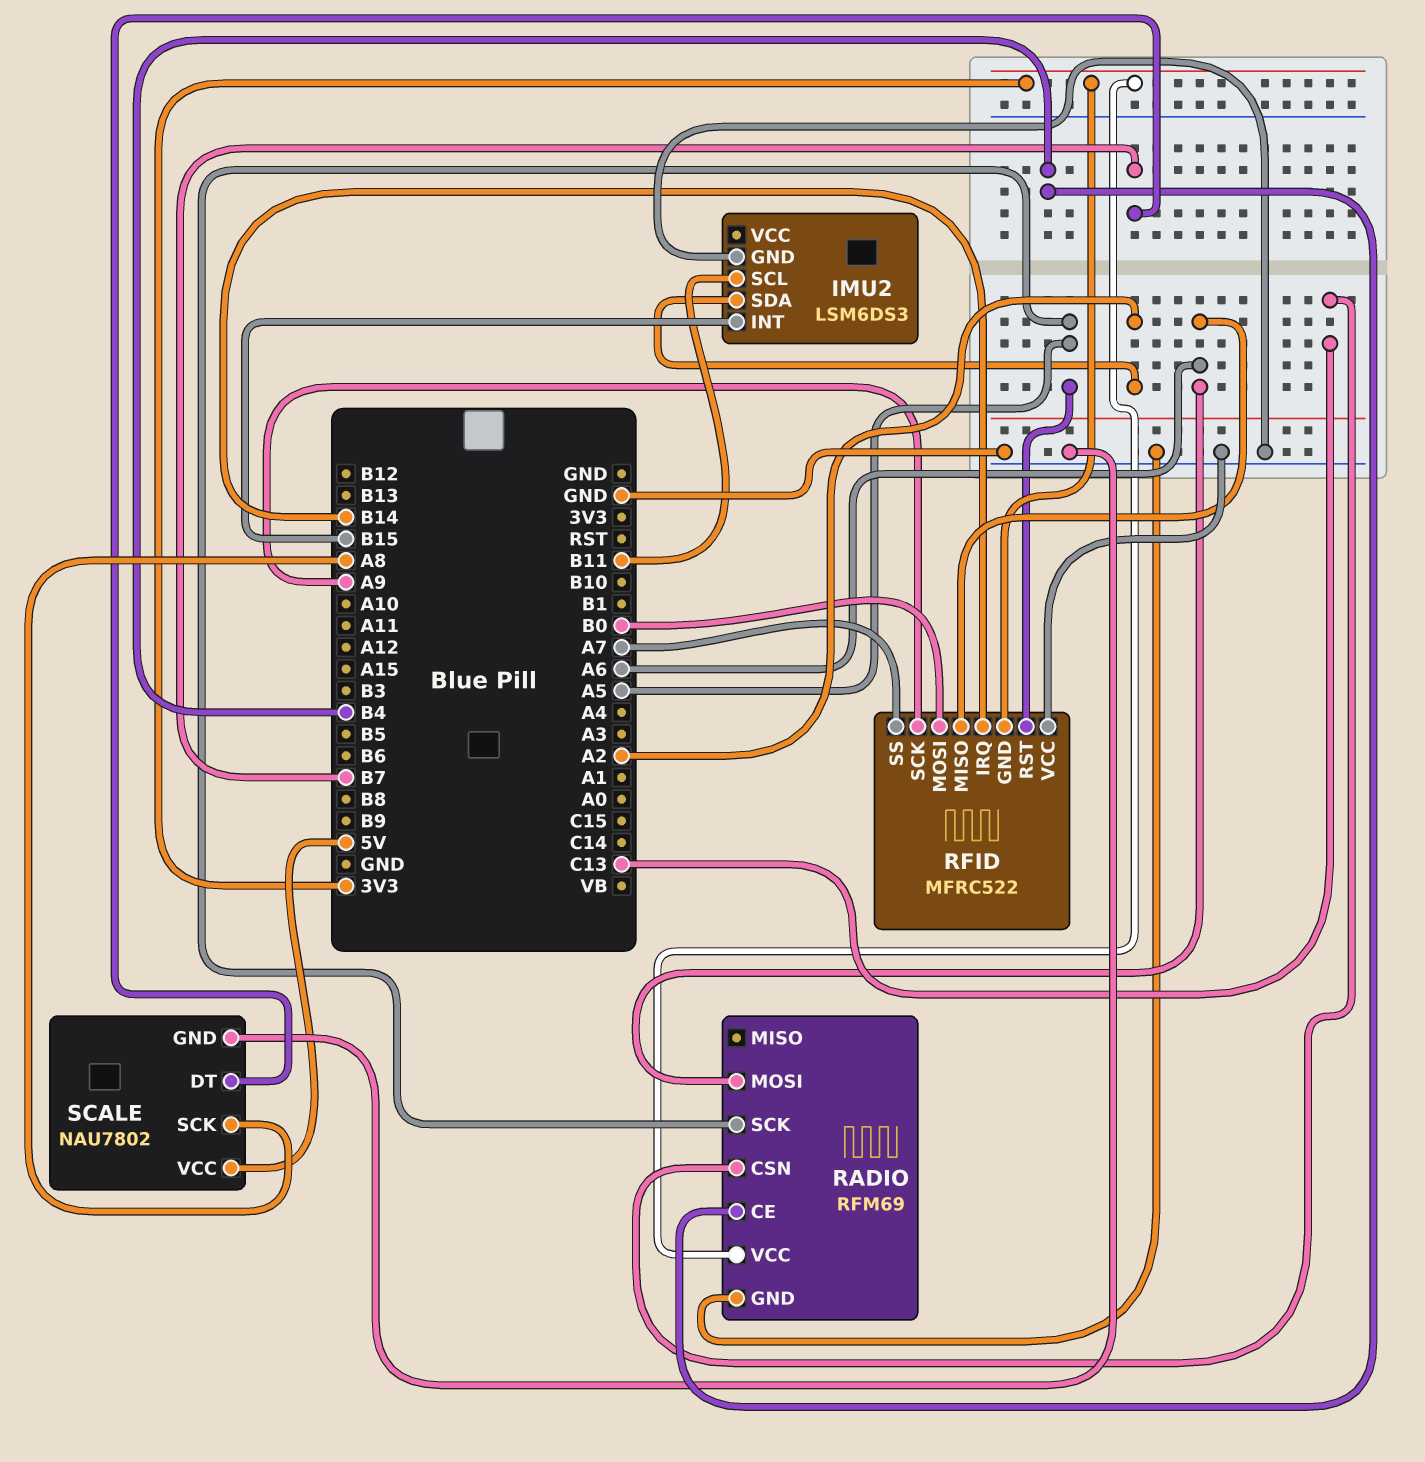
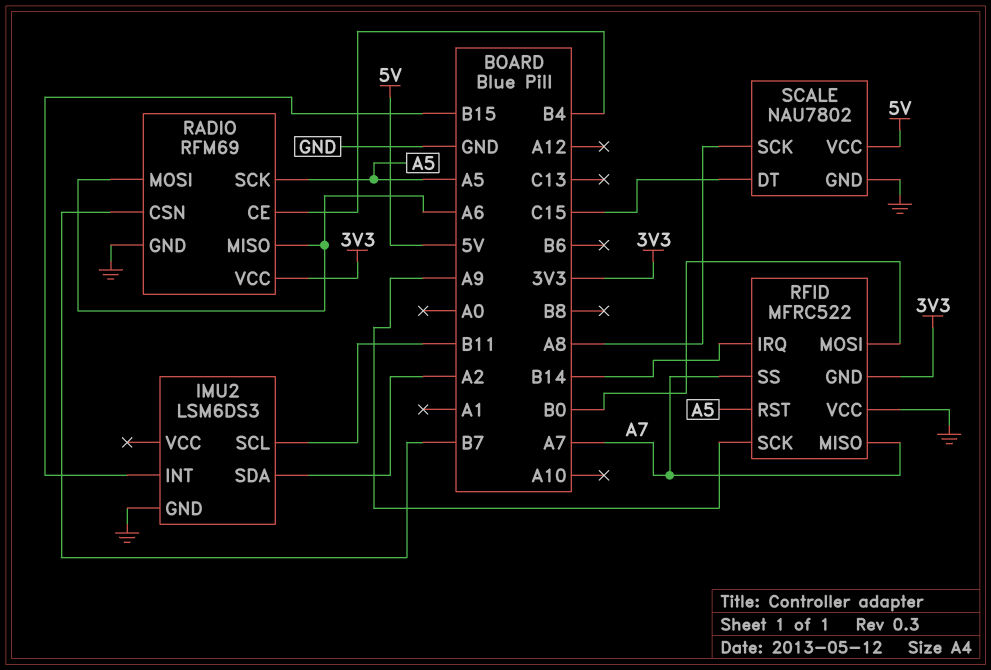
RADIO pin CSN: C13 -> B7
RADIO pin MISO: none -> A6
RFID pin MISO: A6 -> A7
SCALE pin DT: B7 -> C15

